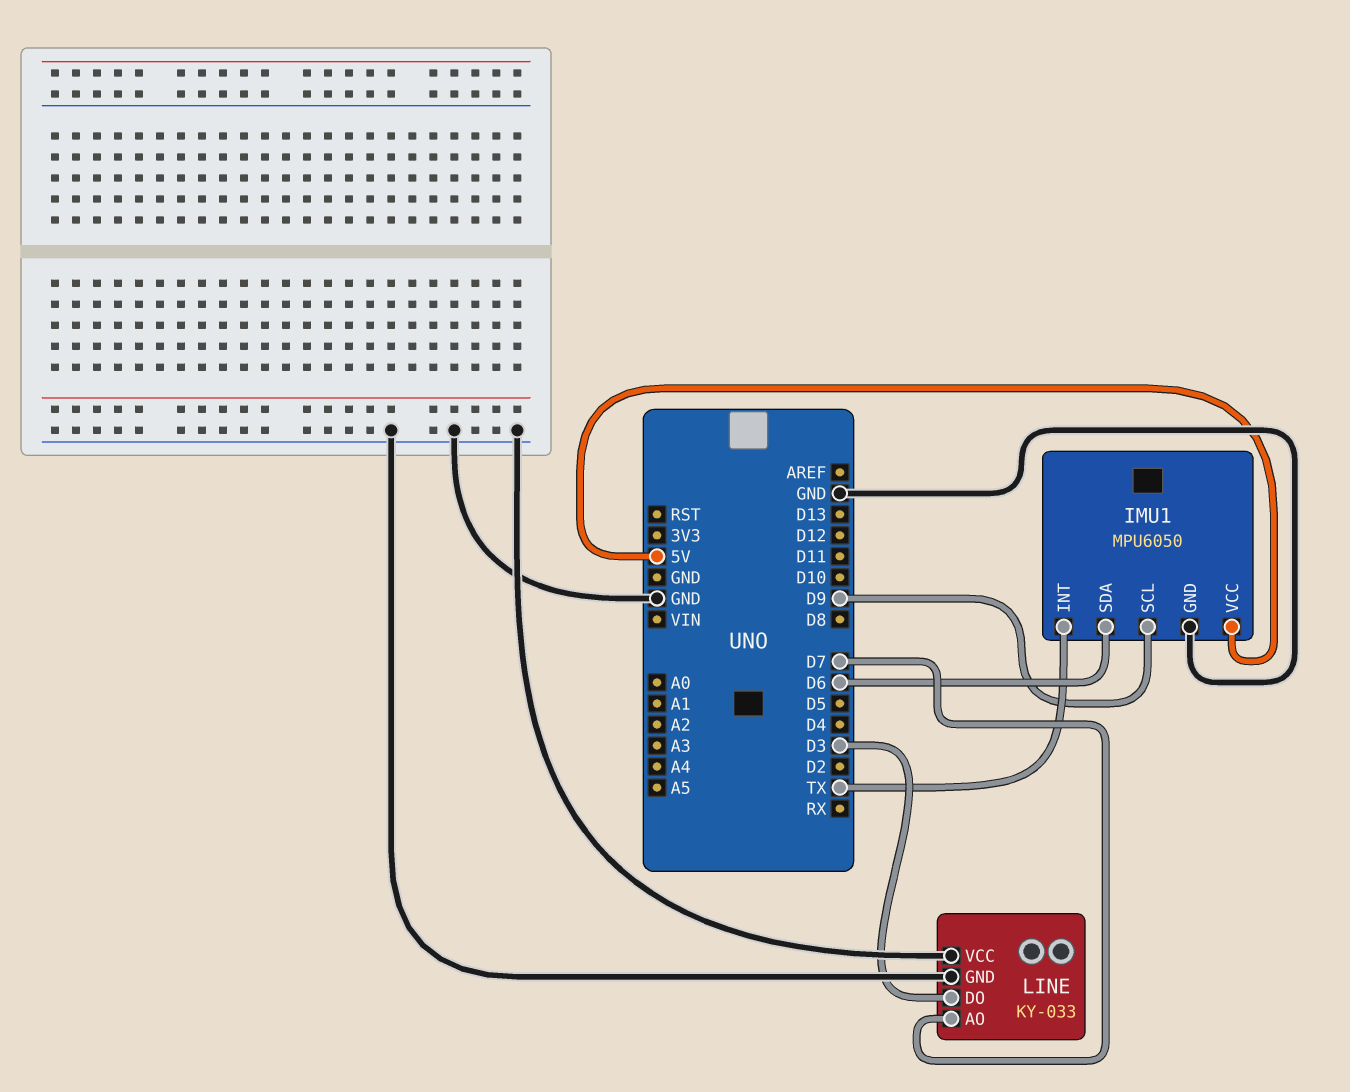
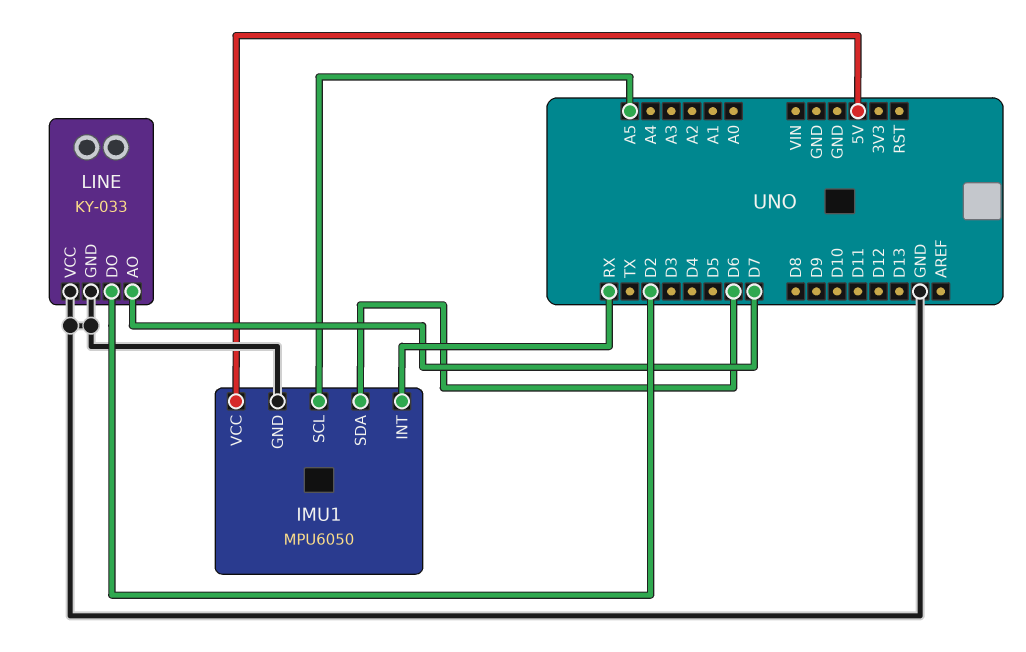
IMU1 pin INT: TX -> RX
IMU1 pin SCL: D9 -> A5
LINE pin DO: D3 -> D2

